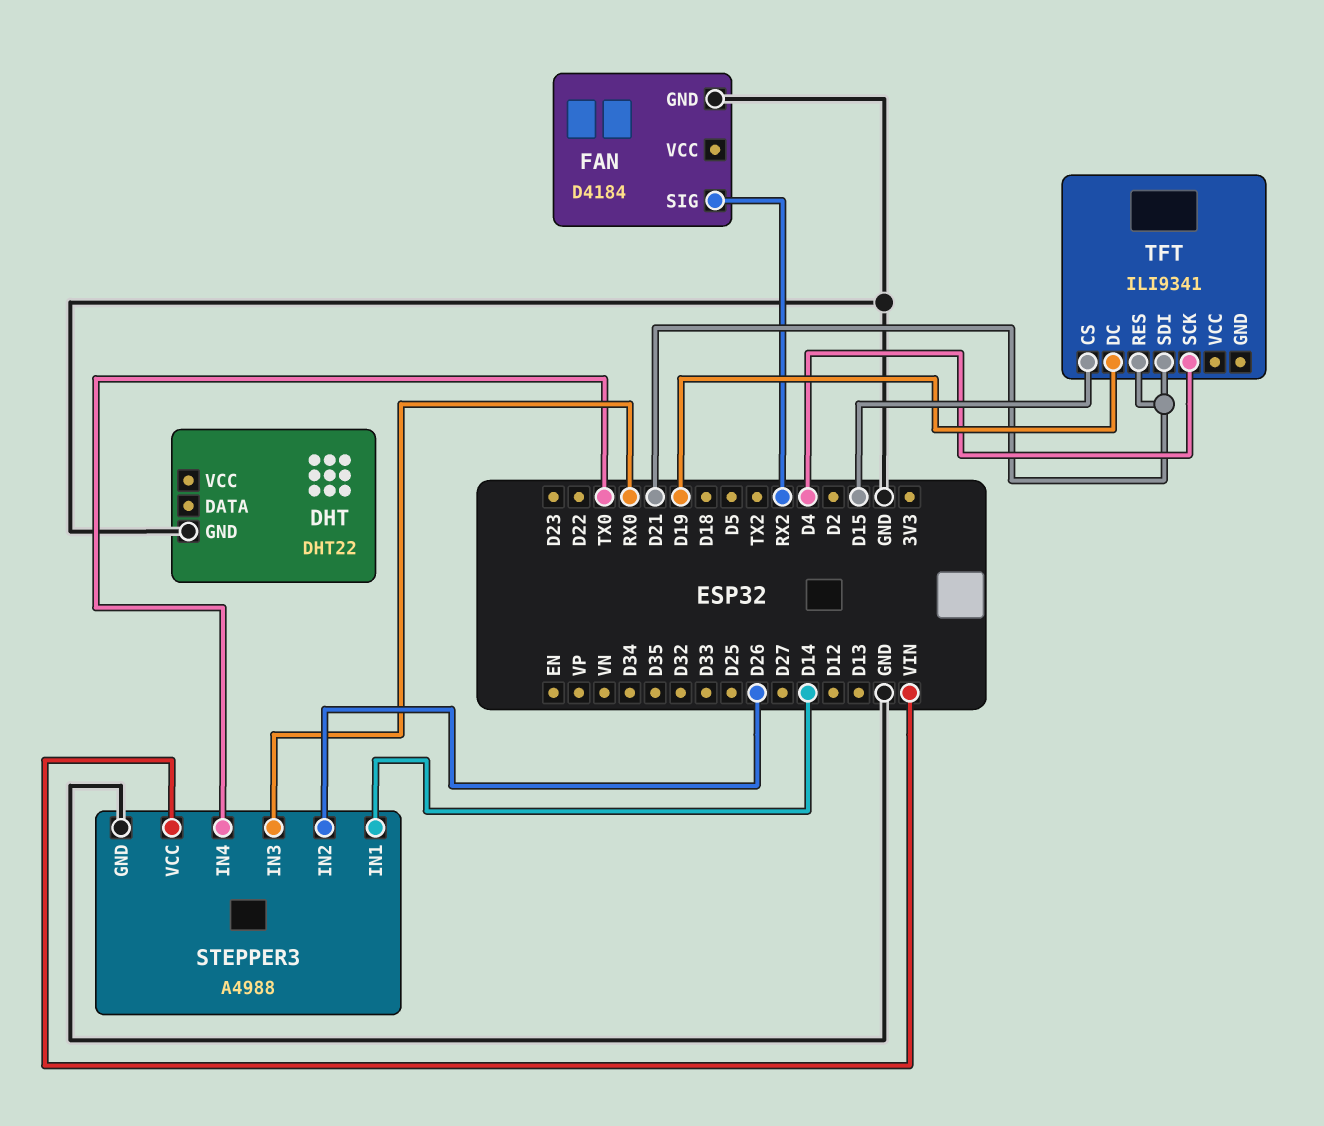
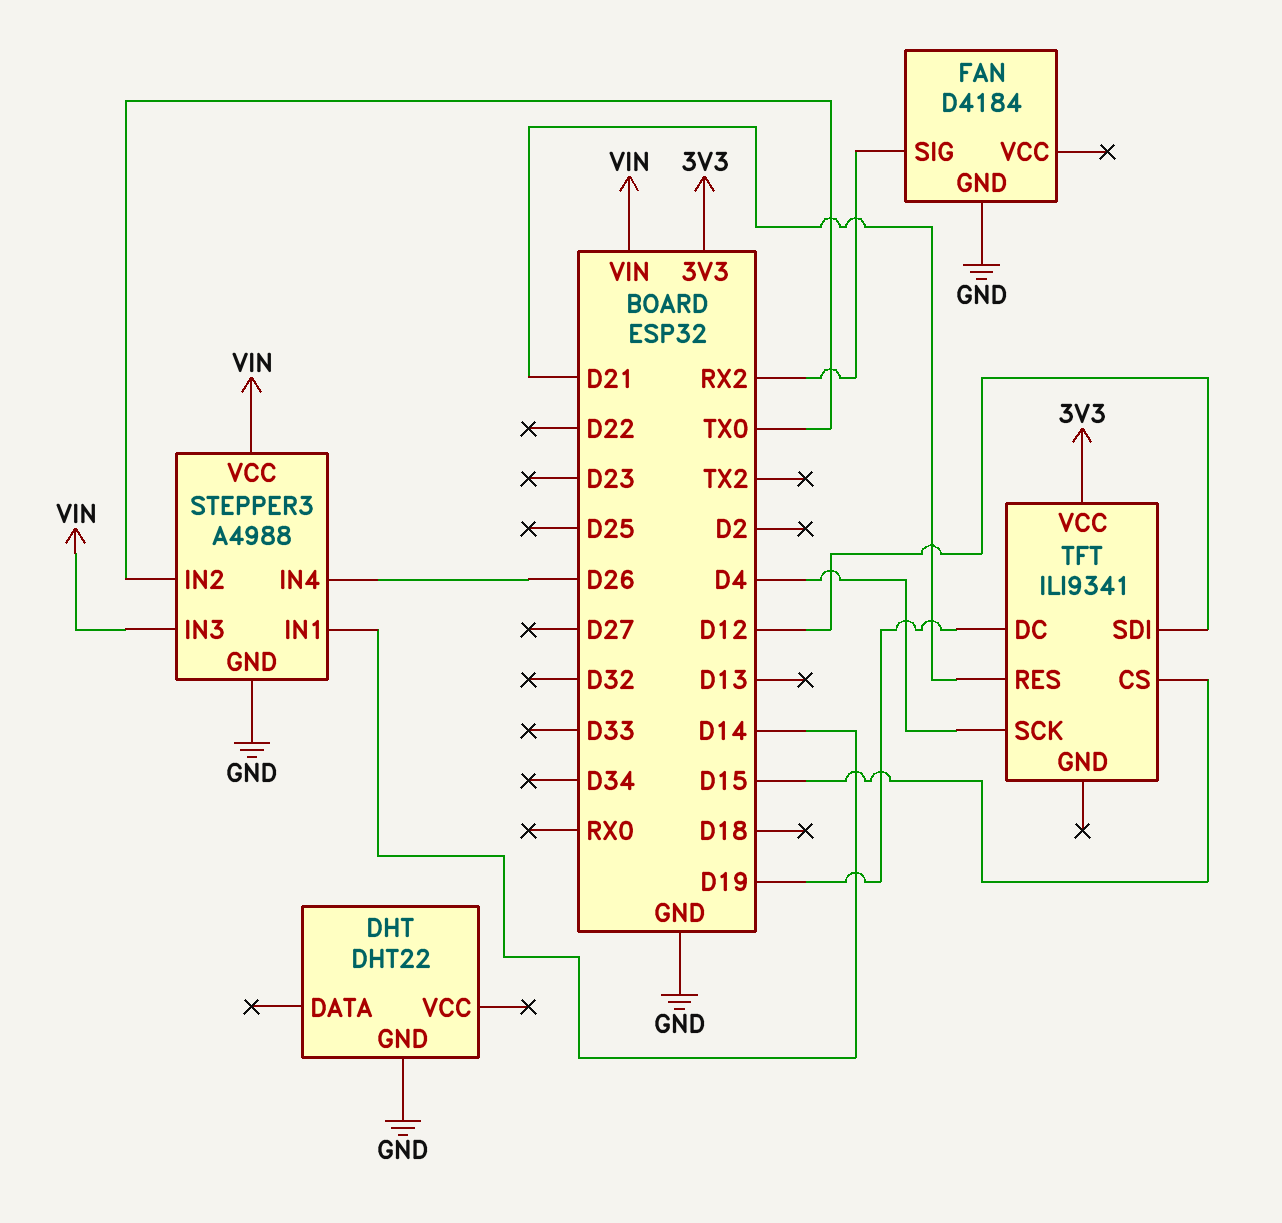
STEPPER3 pin IN2: D26 -> TX0
STEPPER3 pin IN3: RX0 -> VIN
STEPPER3 pin IN4: TX0 -> D26
TFT pin SDI: D21 -> D12
TFT pin VCC: none -> 3V3

